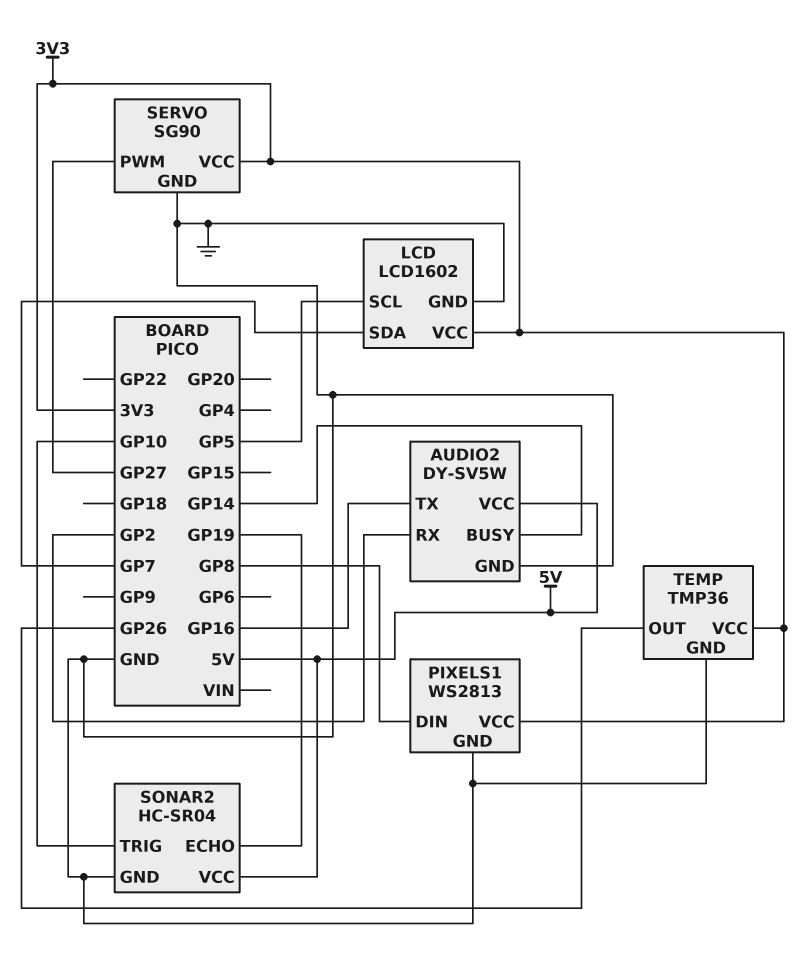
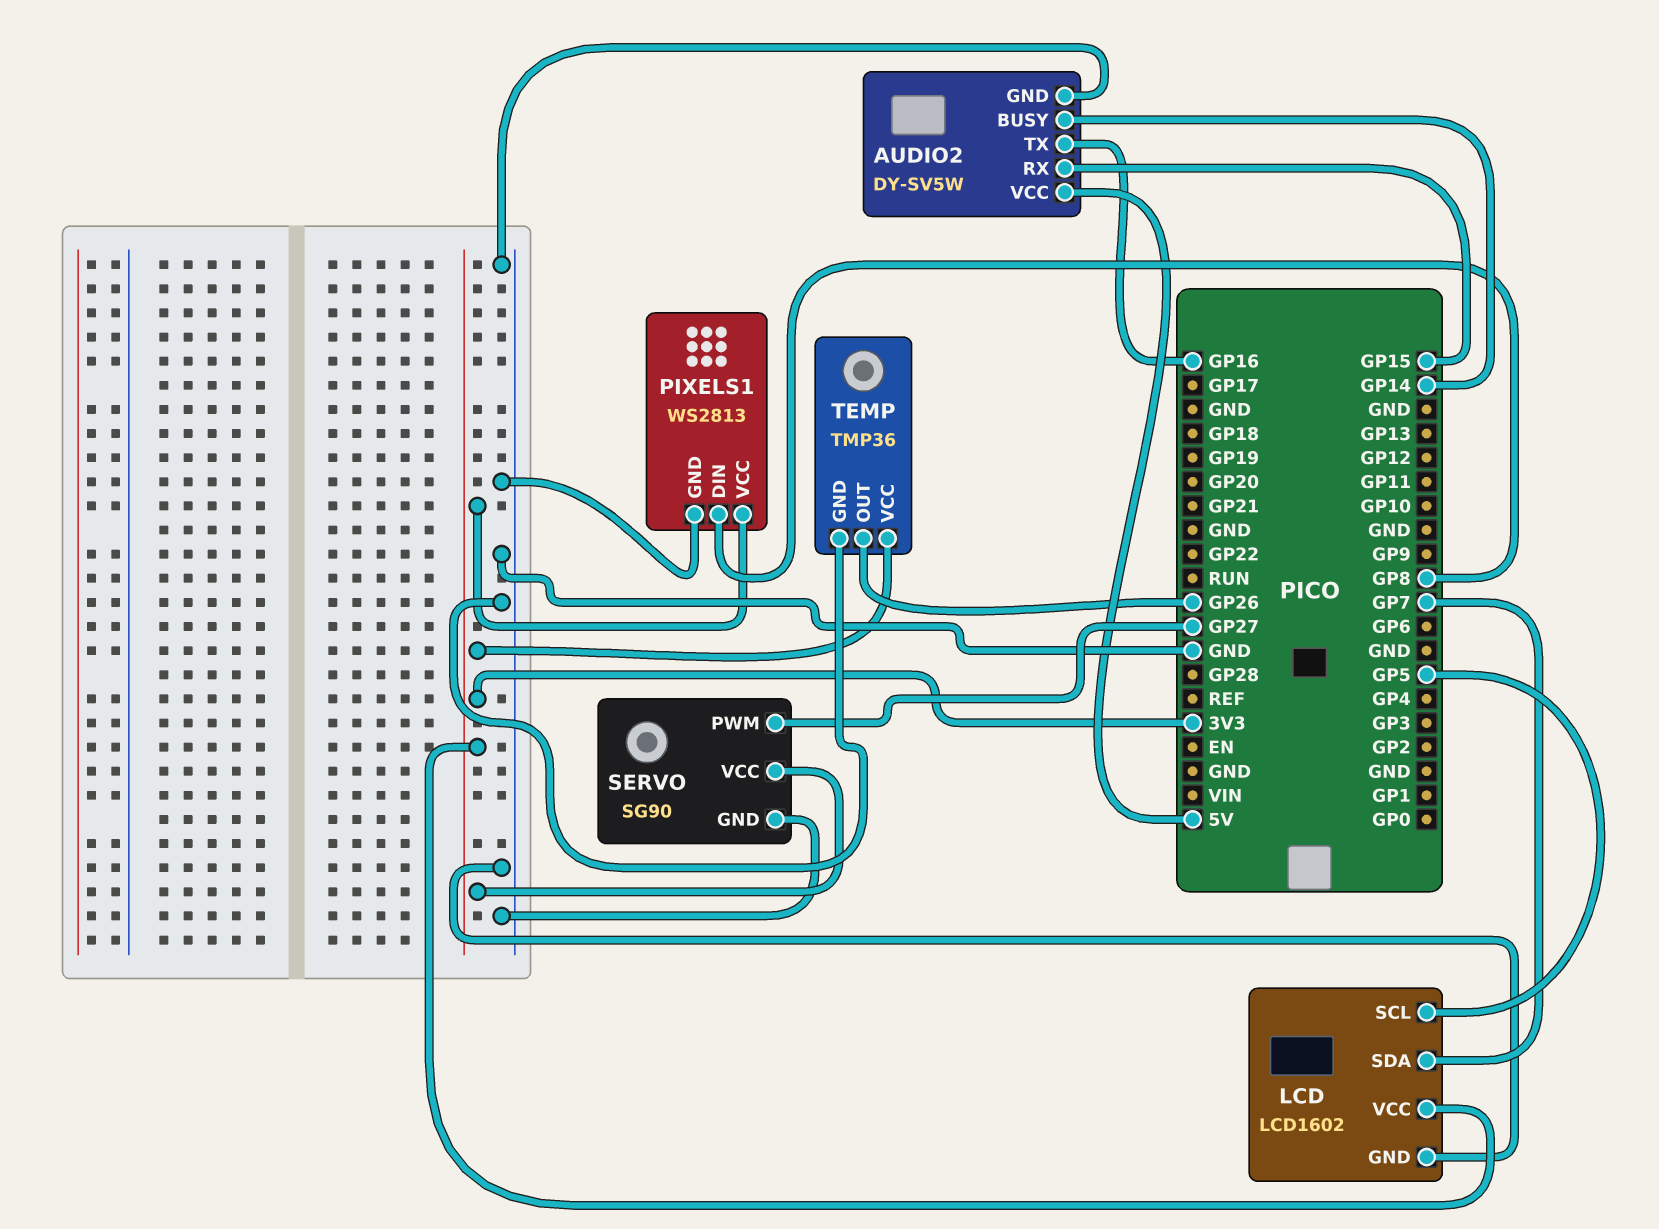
AUDIO2 pin RX: GP2 -> GP15
SONAR2: HC-SR04 -> none
SONAR2 pin ECHO: GP19 -> none
SONAR2 pin GND: GND -> none
SONAR2 pin TRIG: GP10 -> none
SONAR2 pin VCC: 5V -> none

